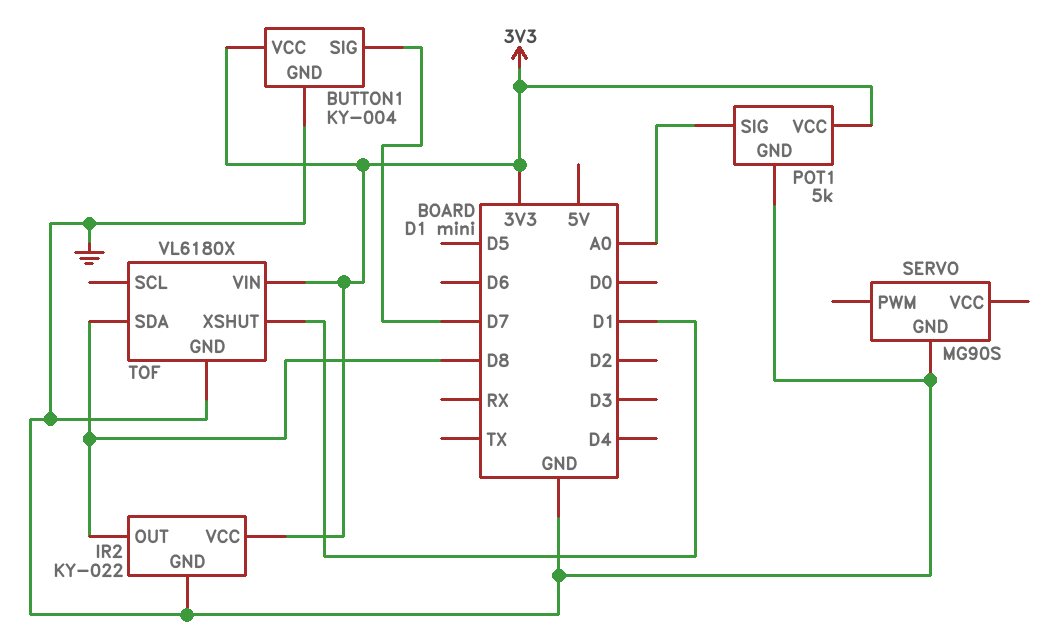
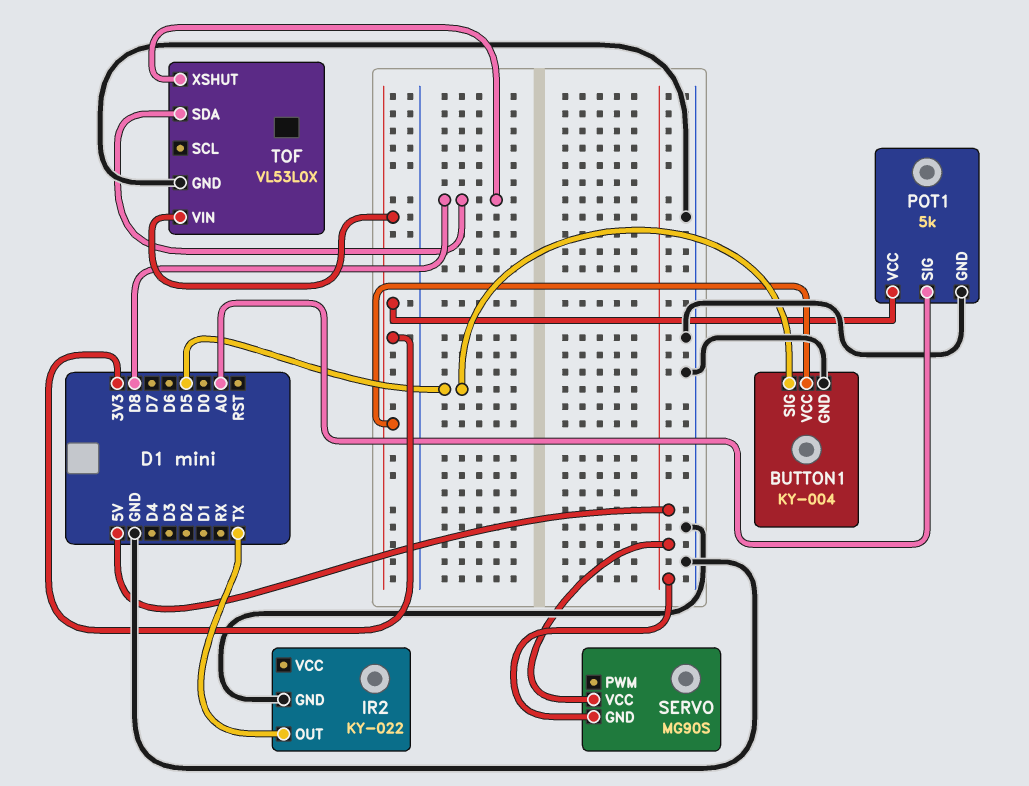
BUTTON1 pin SIG: D7 -> D5
IR2 pin OUT: D8 -> TX
IR2 pin VCC: 3V3 -> none
SERVO pin GND: GND -> 5V
SERVO pin VCC: none -> 5V
TOF: VL6180X -> VL53L0X
TOF pin XSHUT: D1 -> D8

